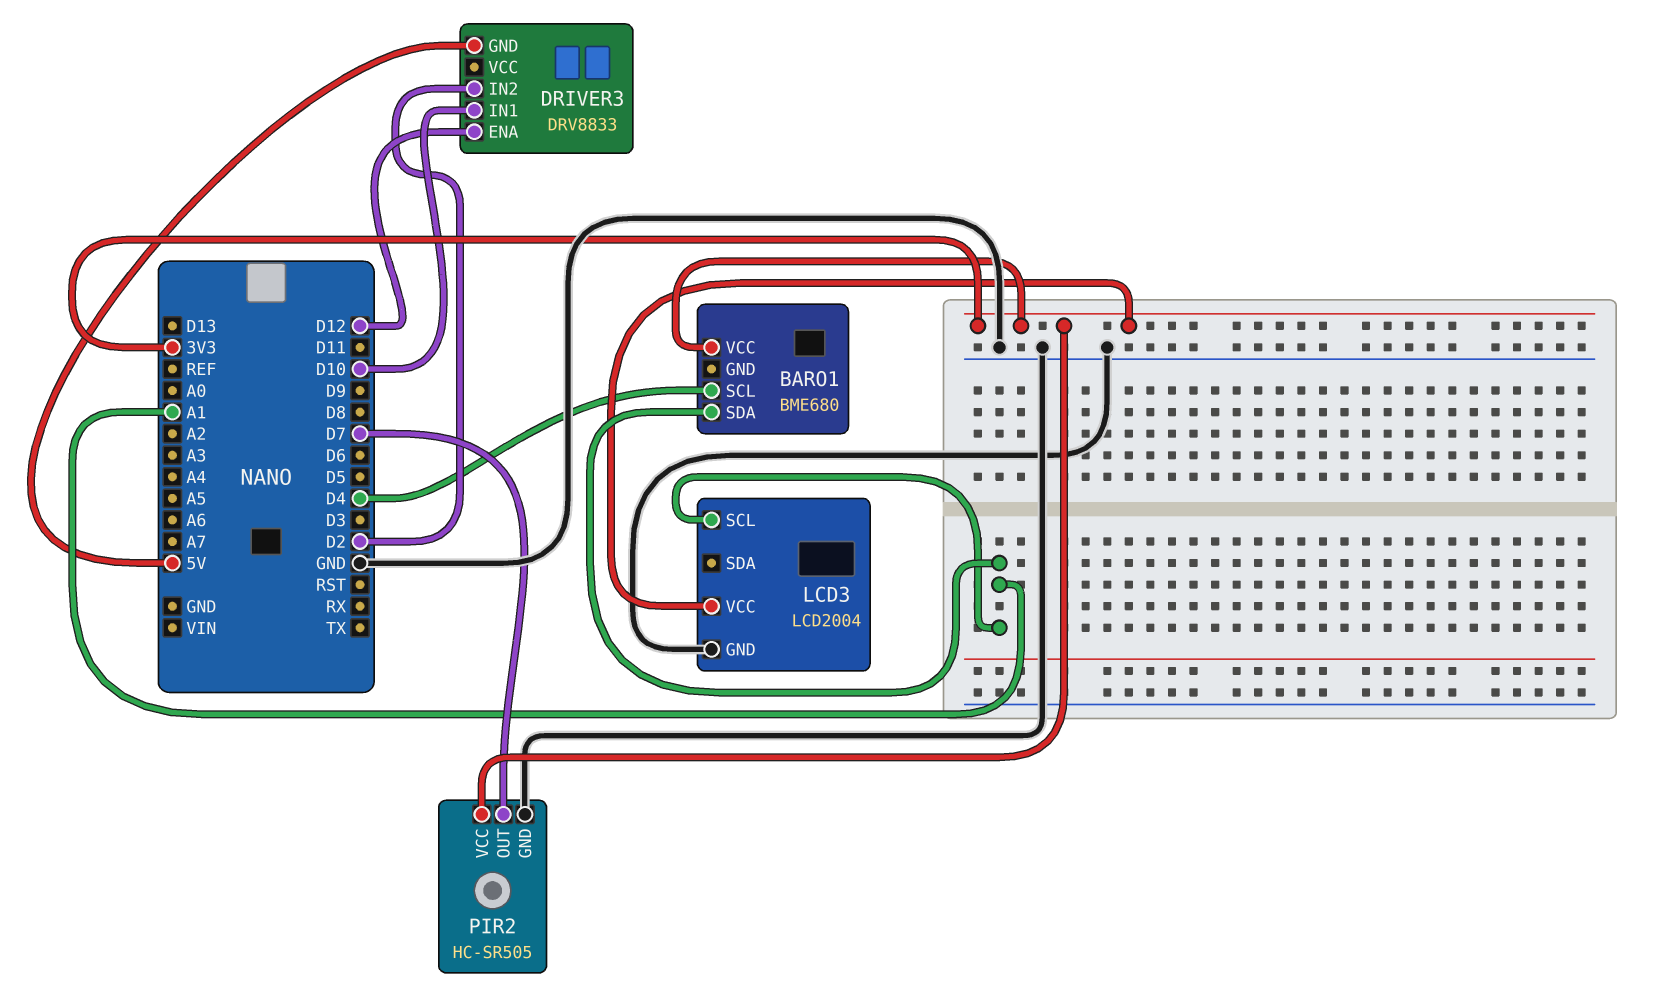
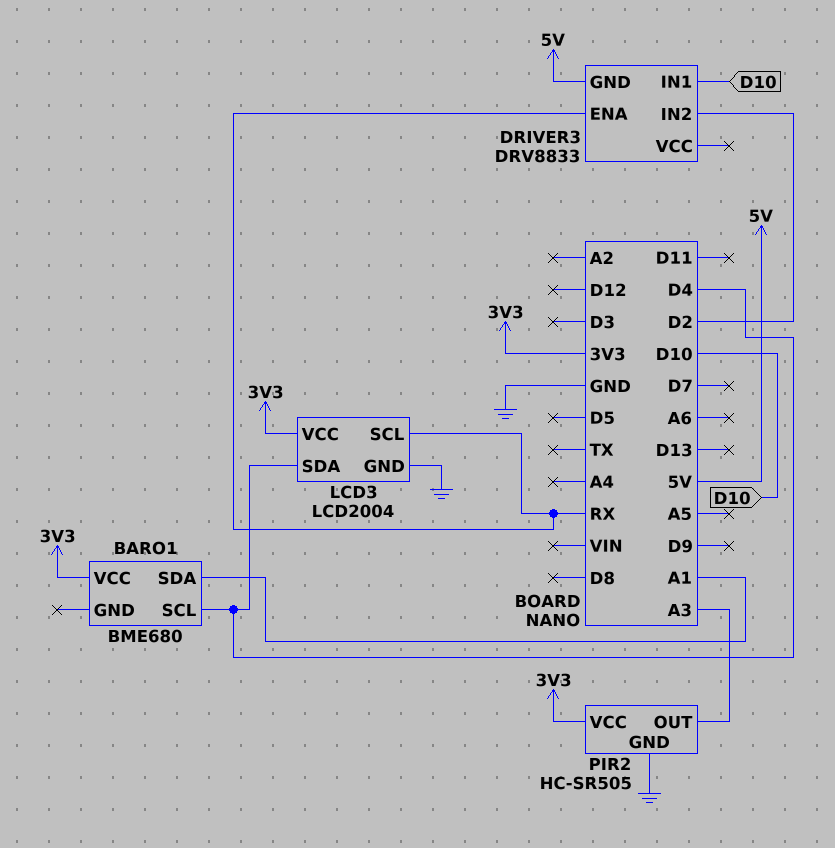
DRIVER3 pin ENA: D12 -> RX
LCD3 pin SCL: A1 -> RX
LCD3 pin SDA: none -> D4
PIR2 pin OUT: D7 -> A3

